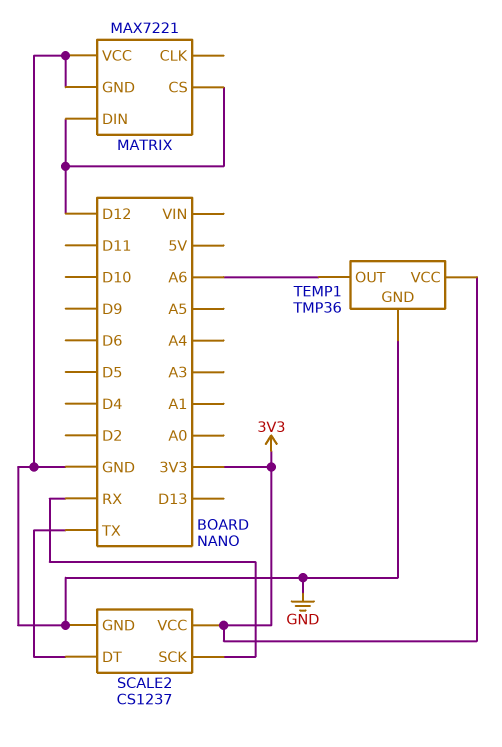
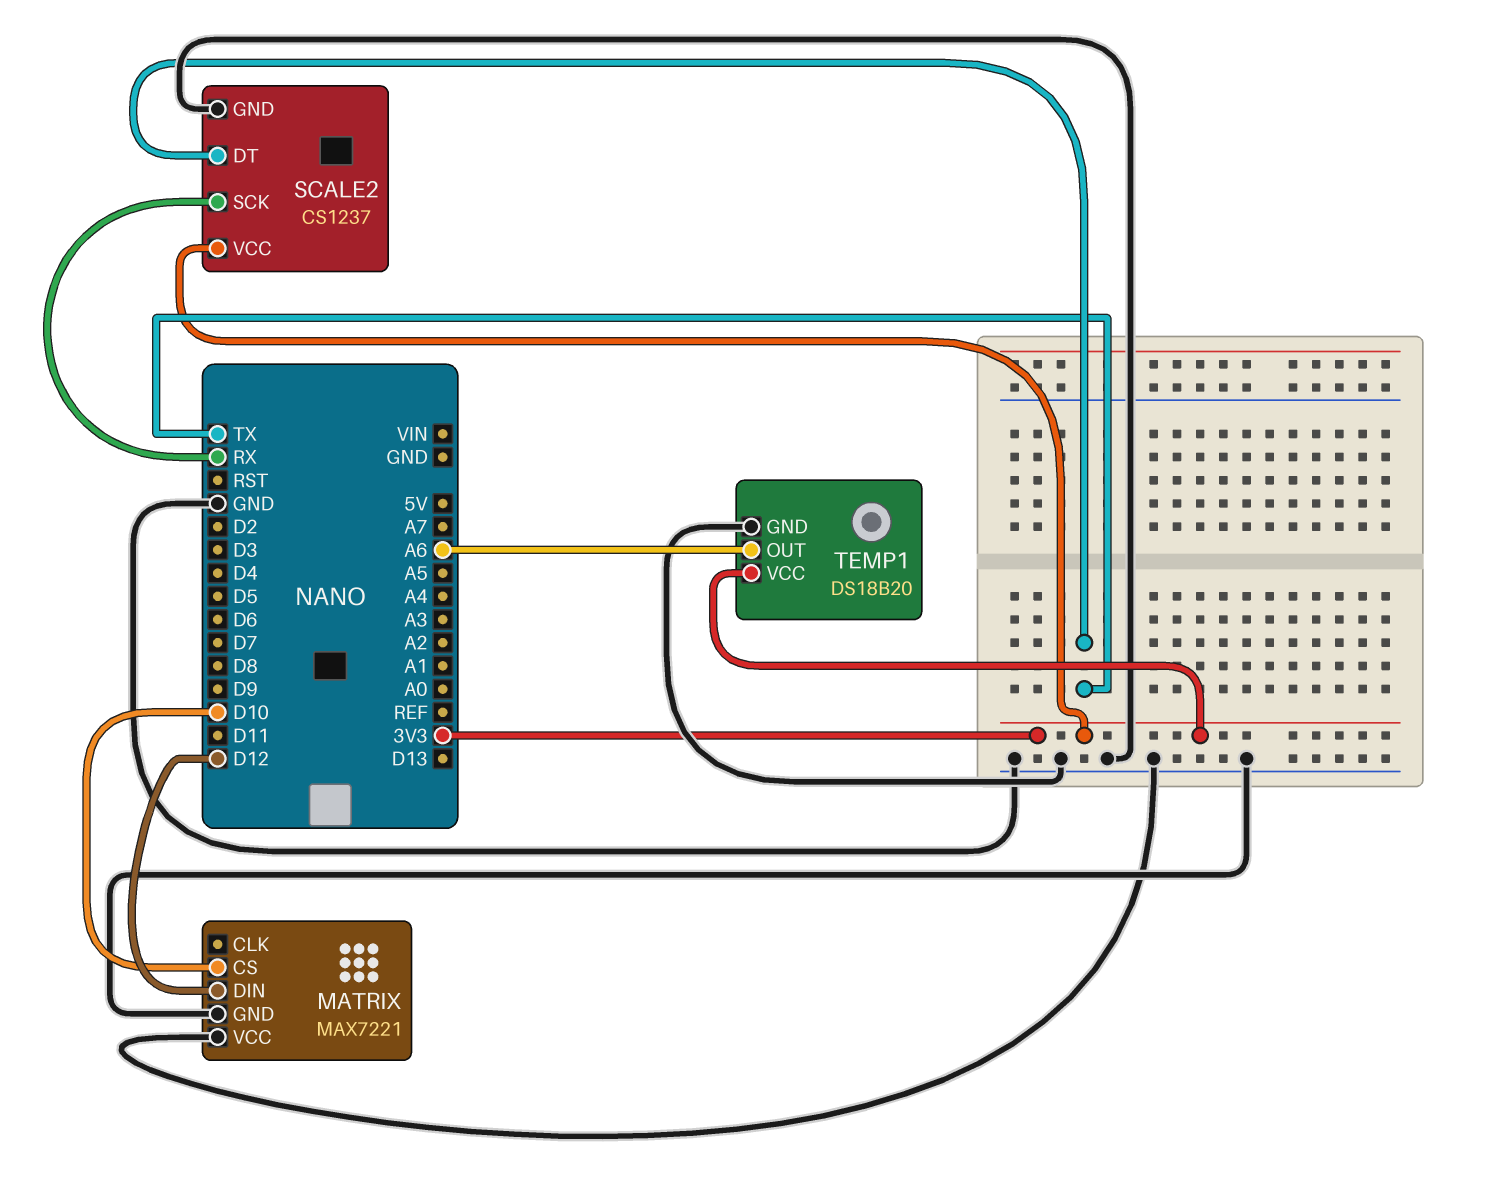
MATRIX pin CS: D12 -> D10
TEMP1: TMP36 -> DS18B20

